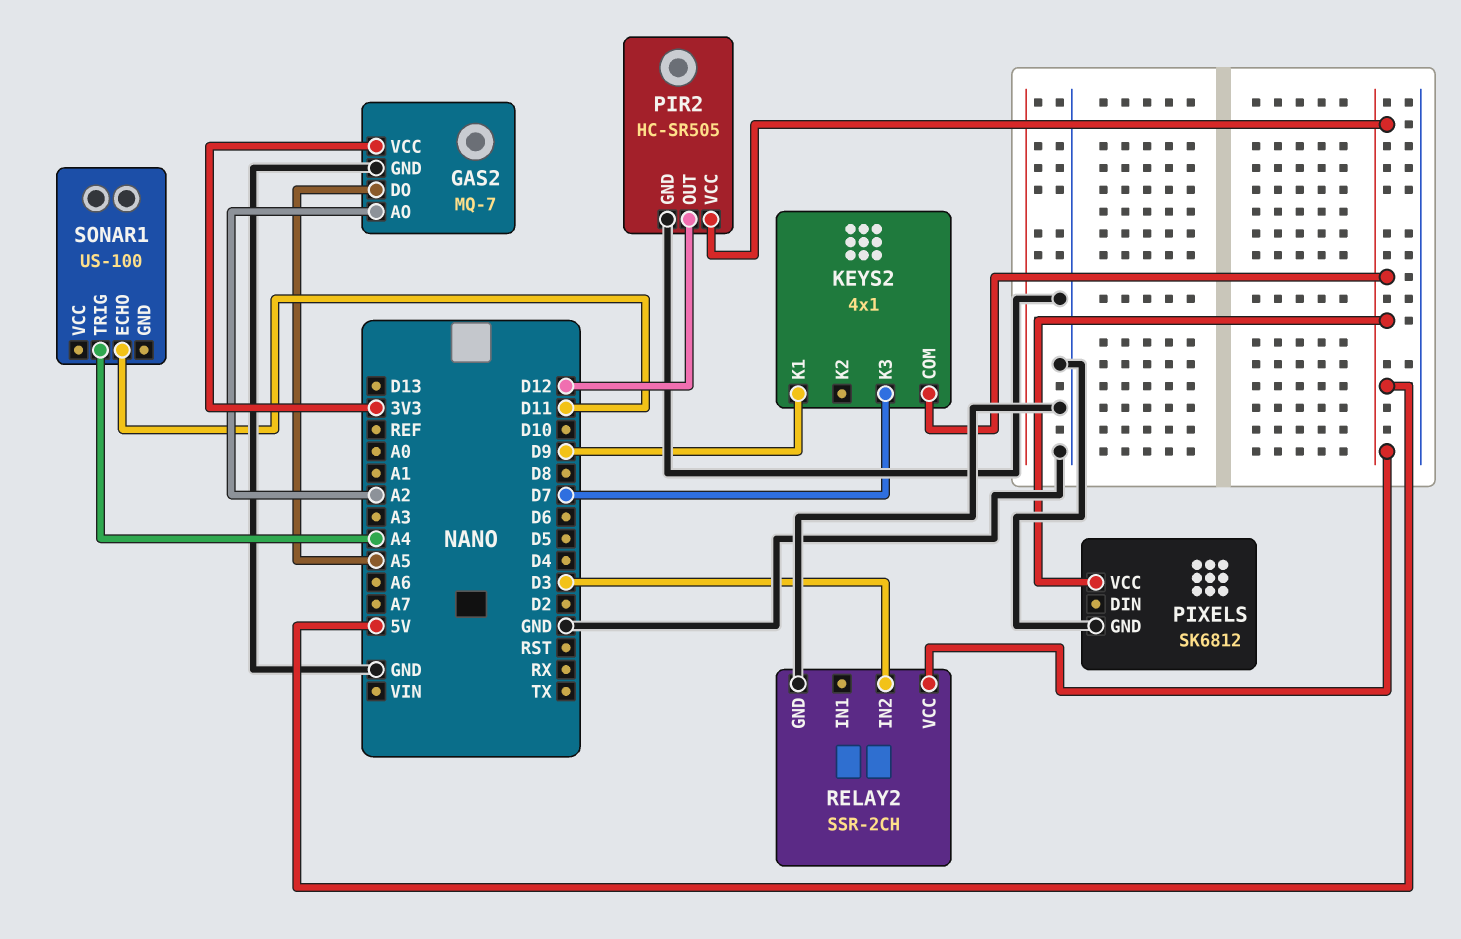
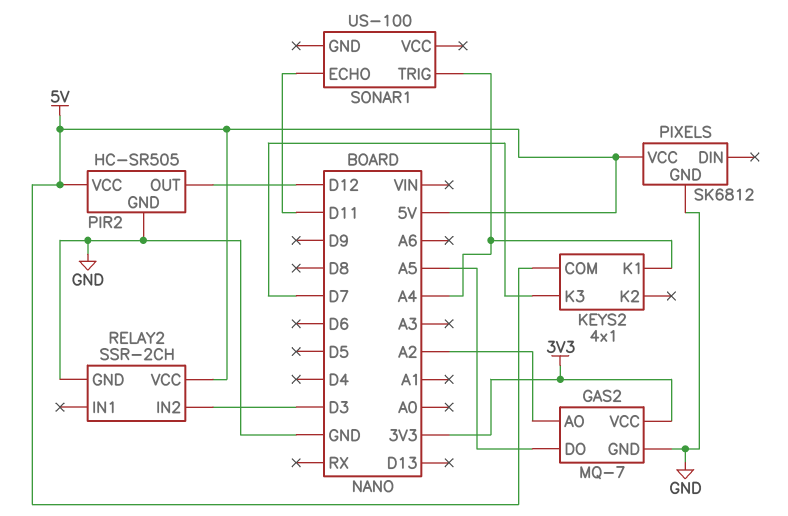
KEYS2 pin K1: D9 -> A4

